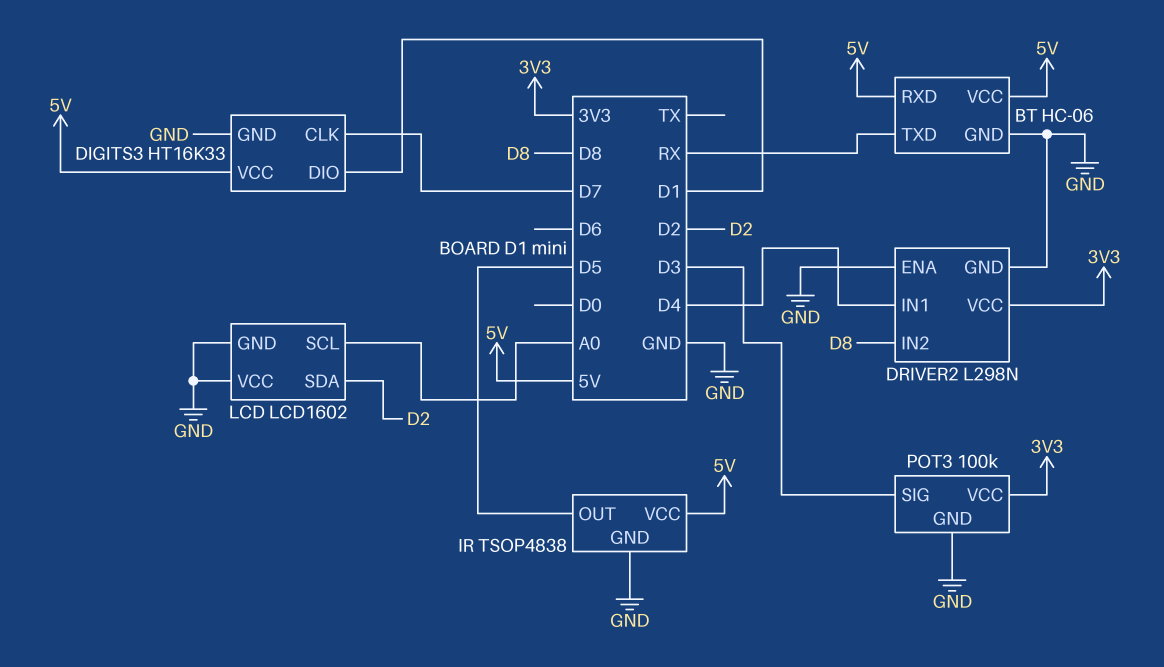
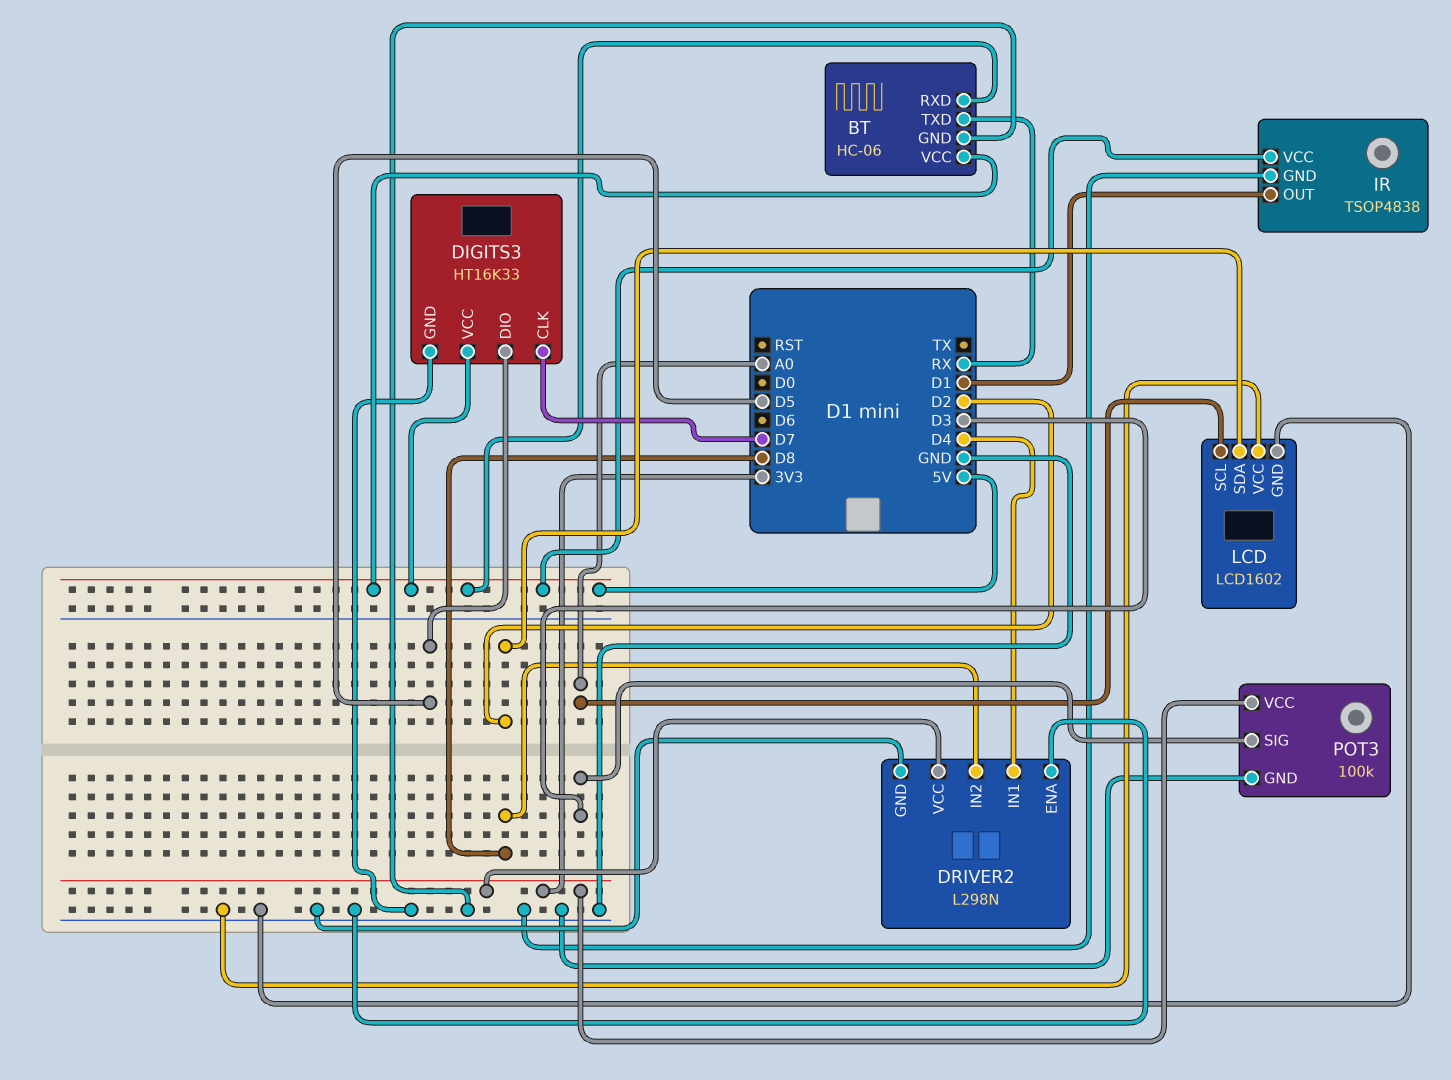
DIGITS3 pin DIO: D1 -> D5
IR pin OUT: D5 -> D1

